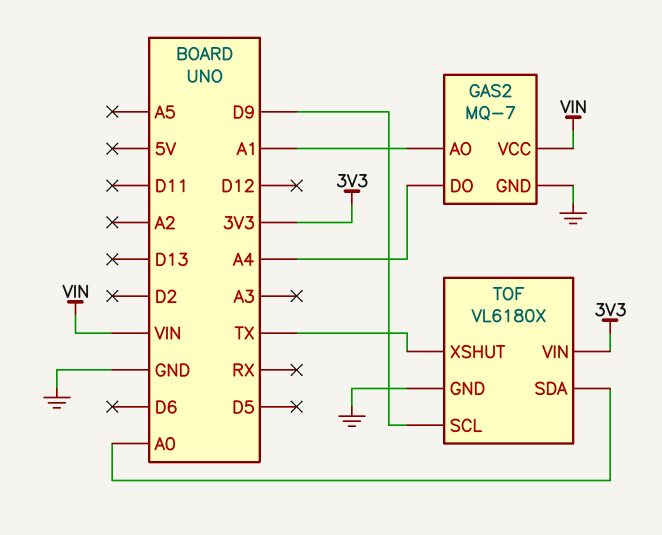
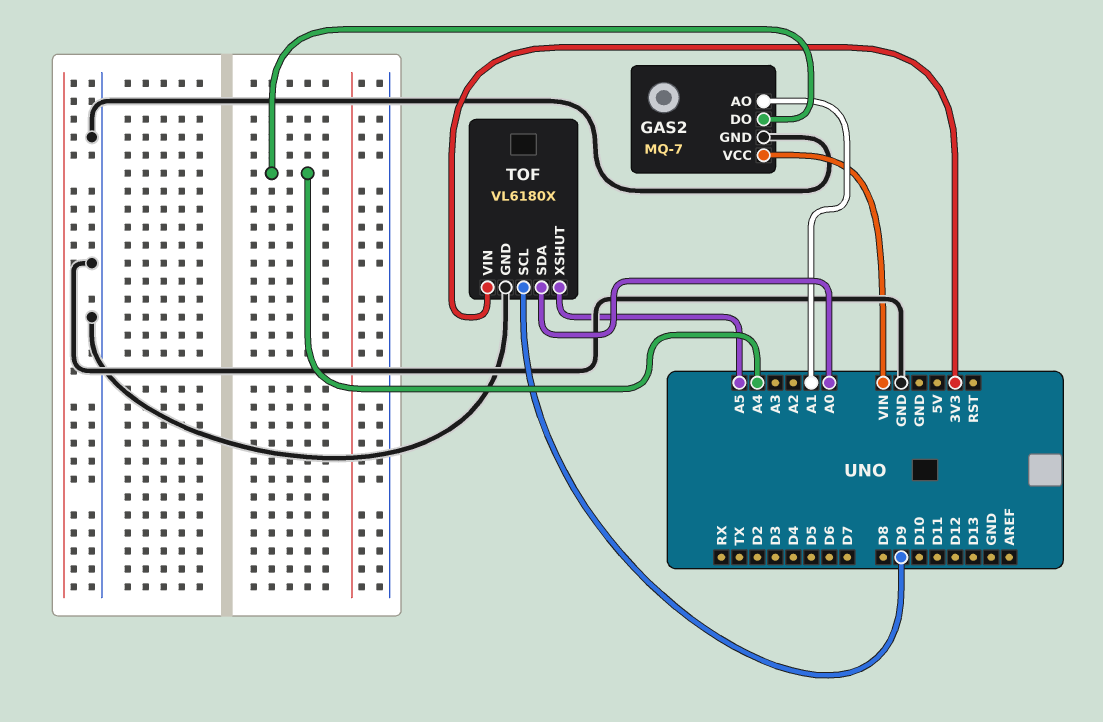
TOF pin XSHUT: TX -> A5

